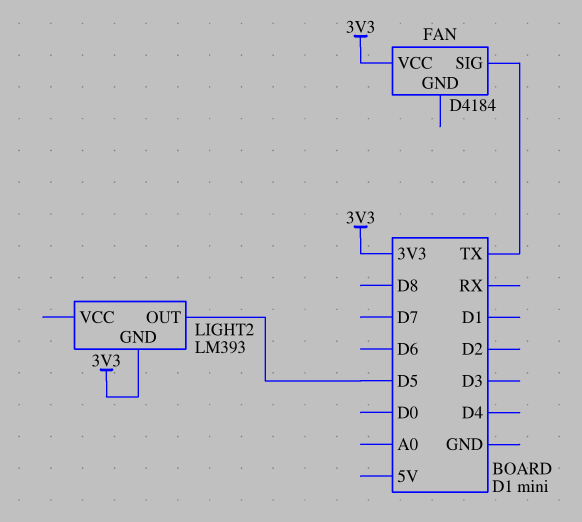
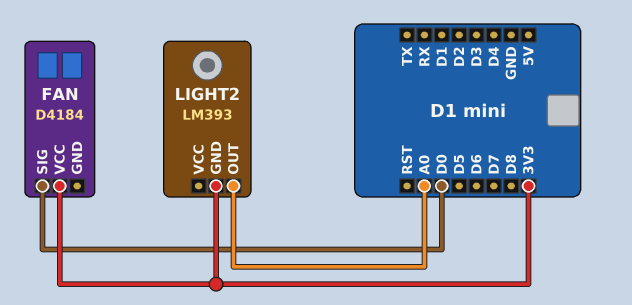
FAN pin SIG: TX -> D0
LIGHT2 pin OUT: D5 -> A0

